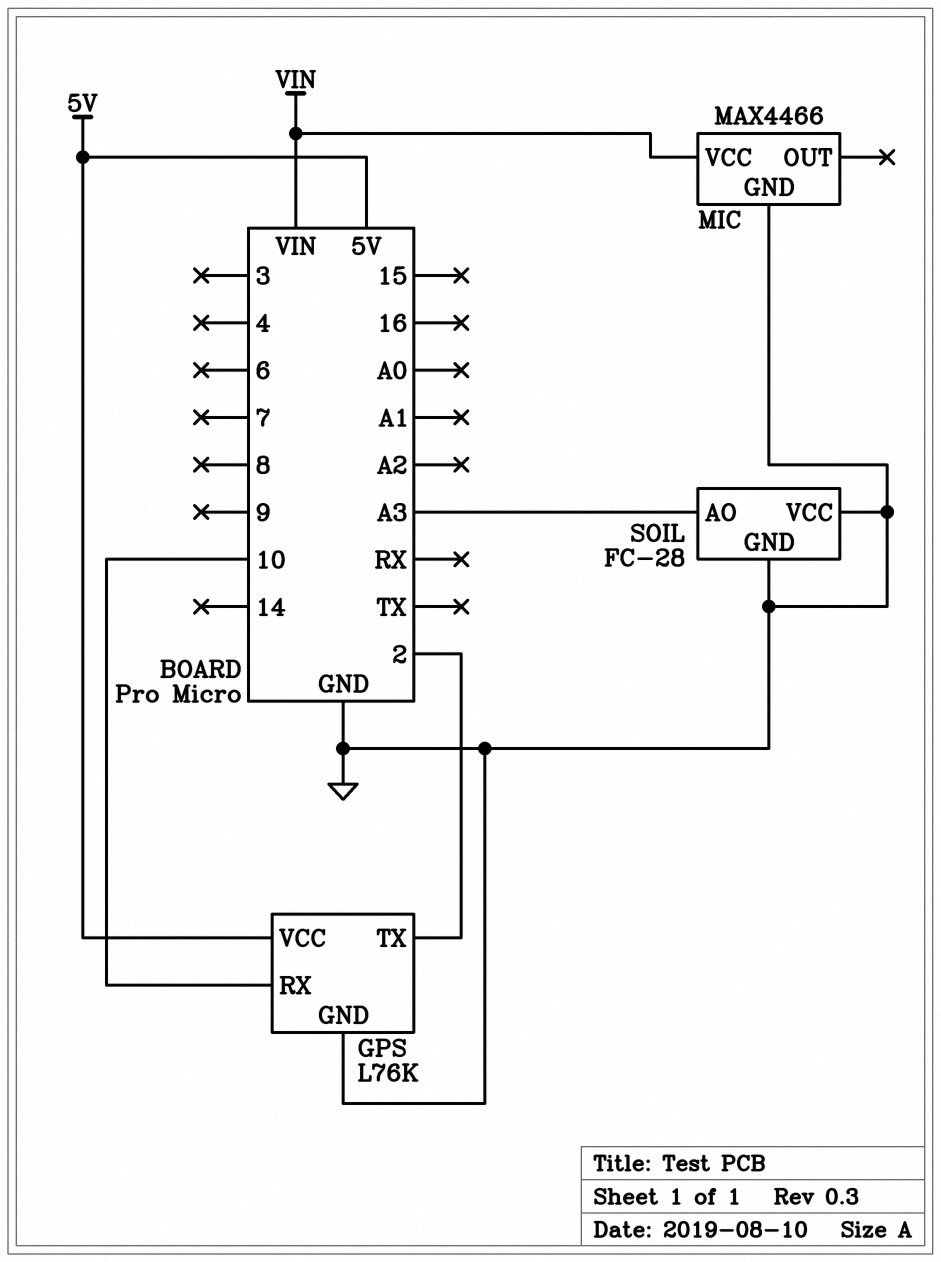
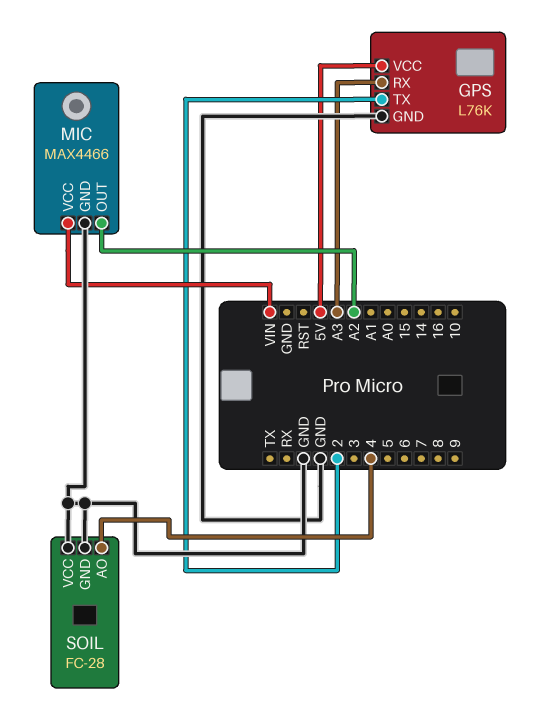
GPS pin RX: 10 -> A3
MIC pin OUT: none -> A2
SOIL pin AO: A3 -> 4

